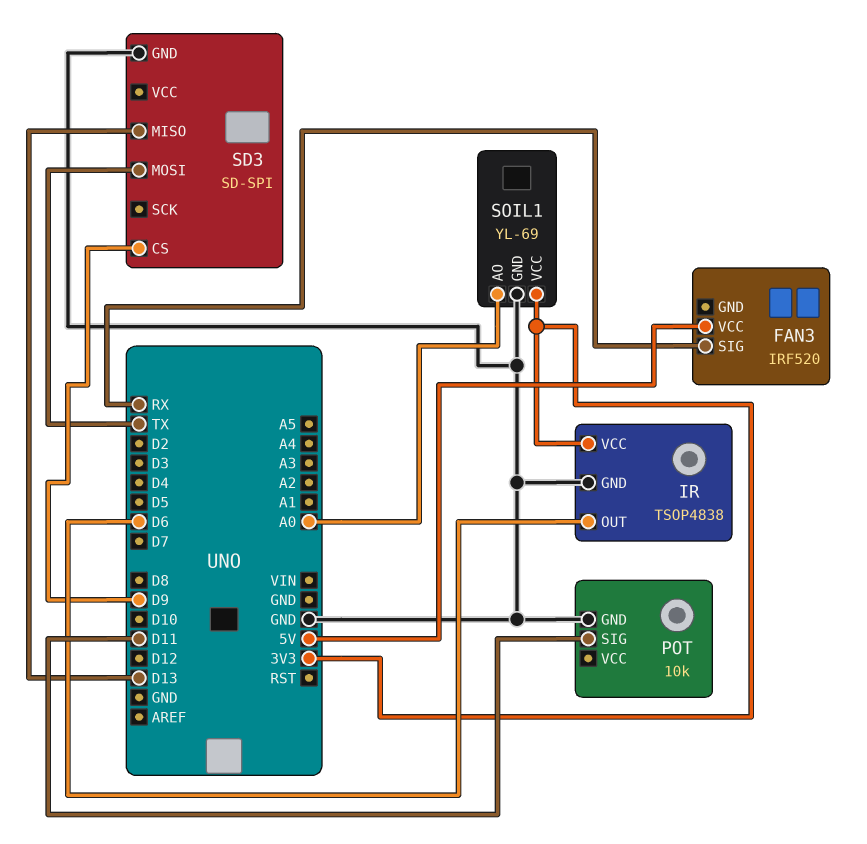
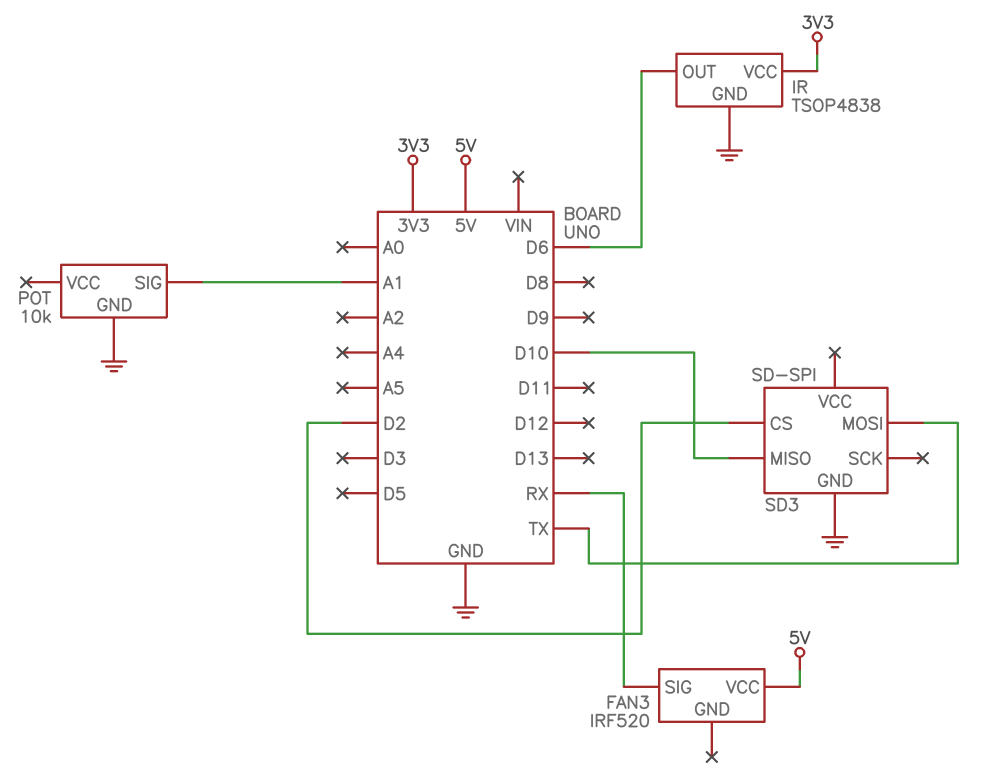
POT pin SIG: D11 -> A1
SD3 pin CS: D9 -> D2
SD3 pin MISO: D13 -> D10
SOIL1: YL-69 -> none
SOIL1 pin AO: A0 -> none
SOIL1 pin GND: GND -> none
SOIL1 pin VCC: 3V3 -> none

